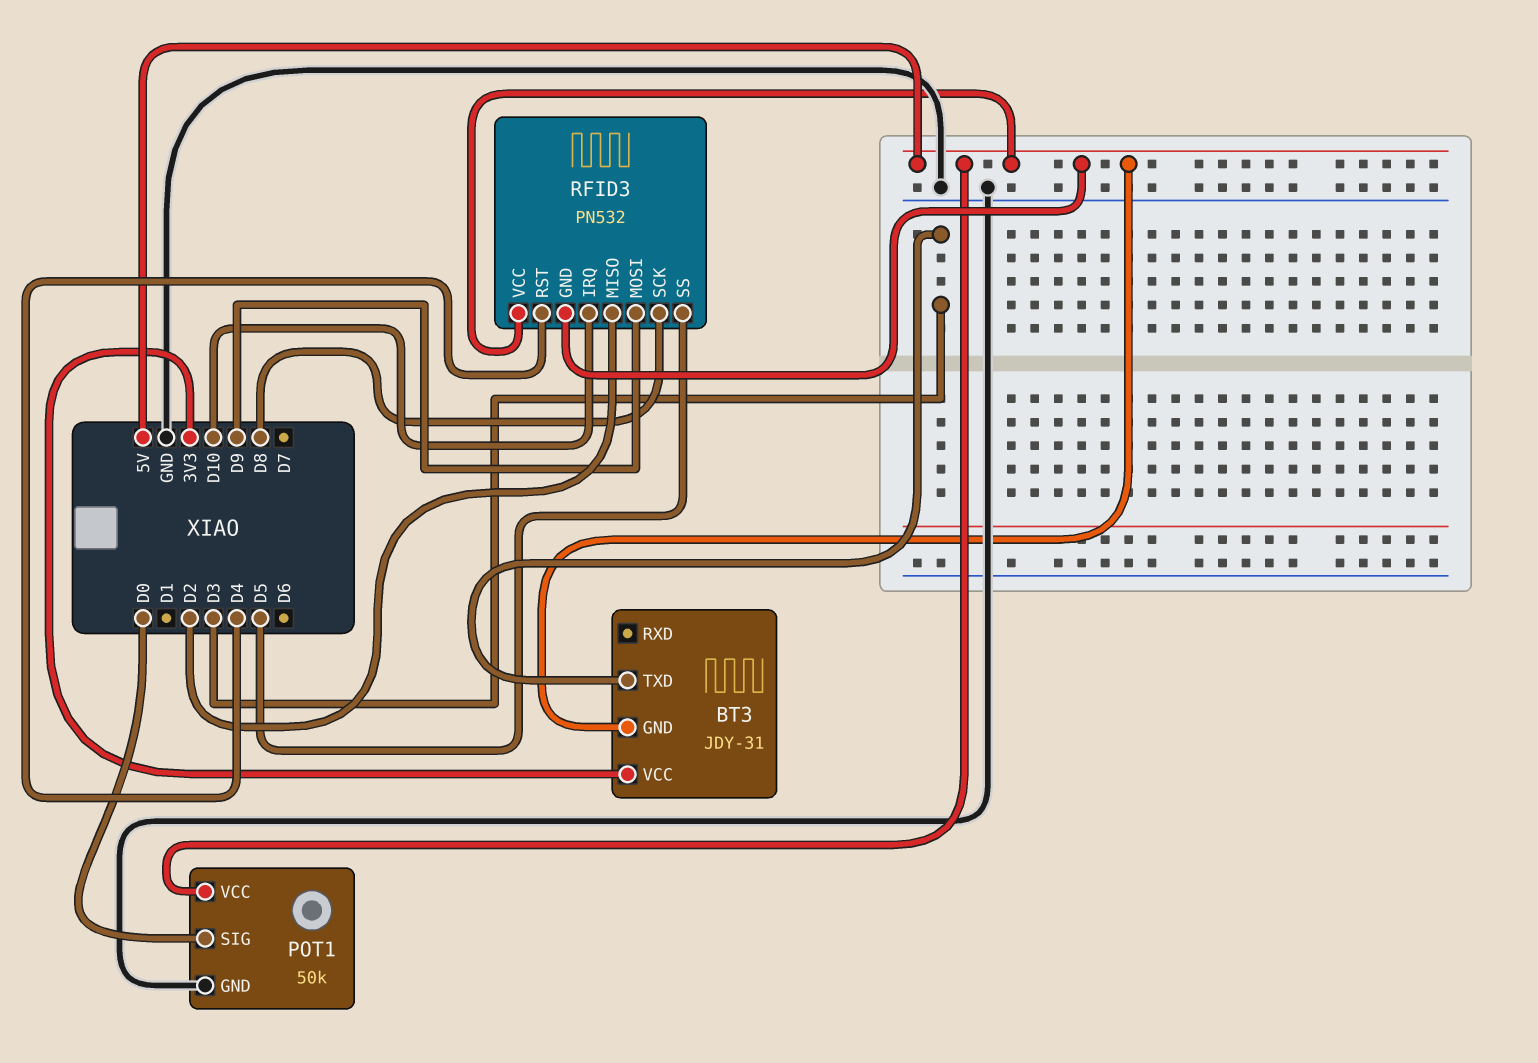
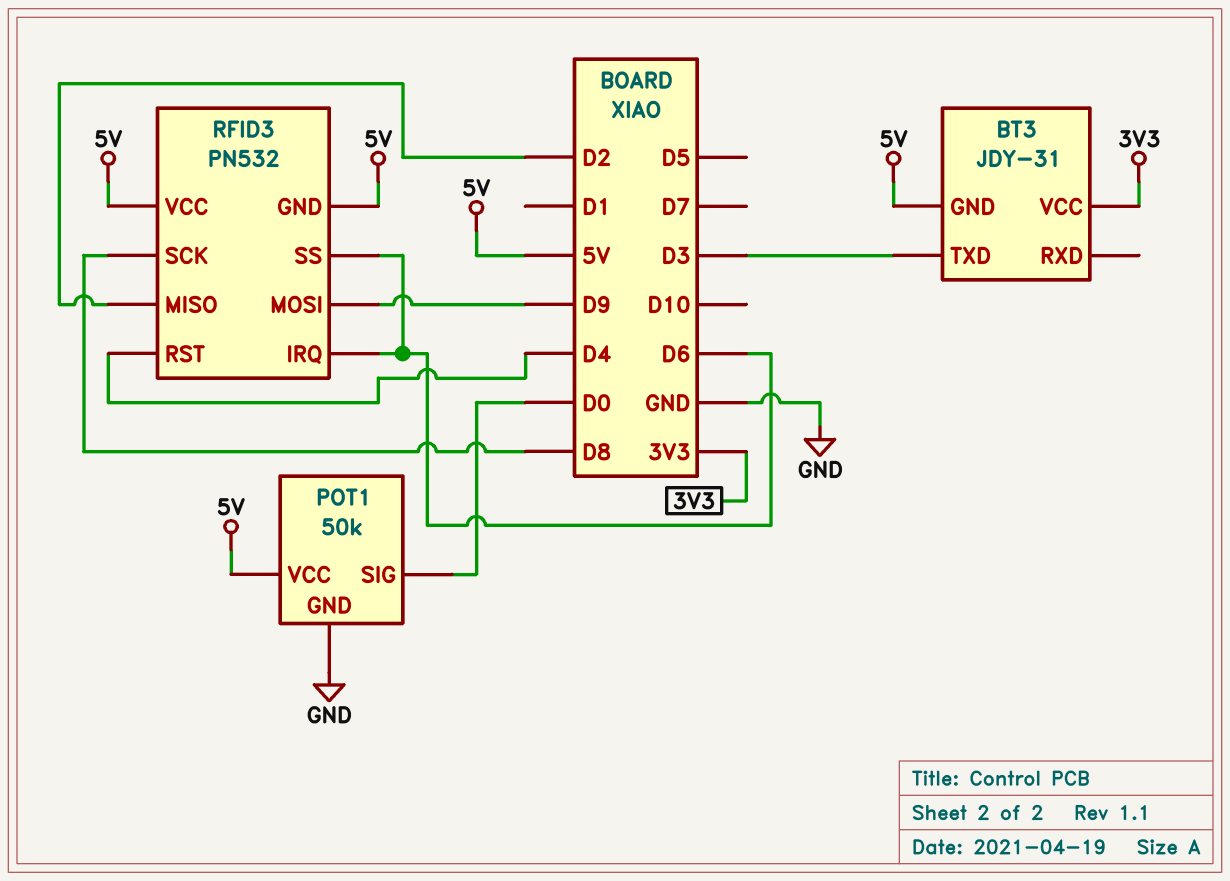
RFID3 pin IRQ: D10 -> D6
RFID3 pin SS: D5 -> D6

